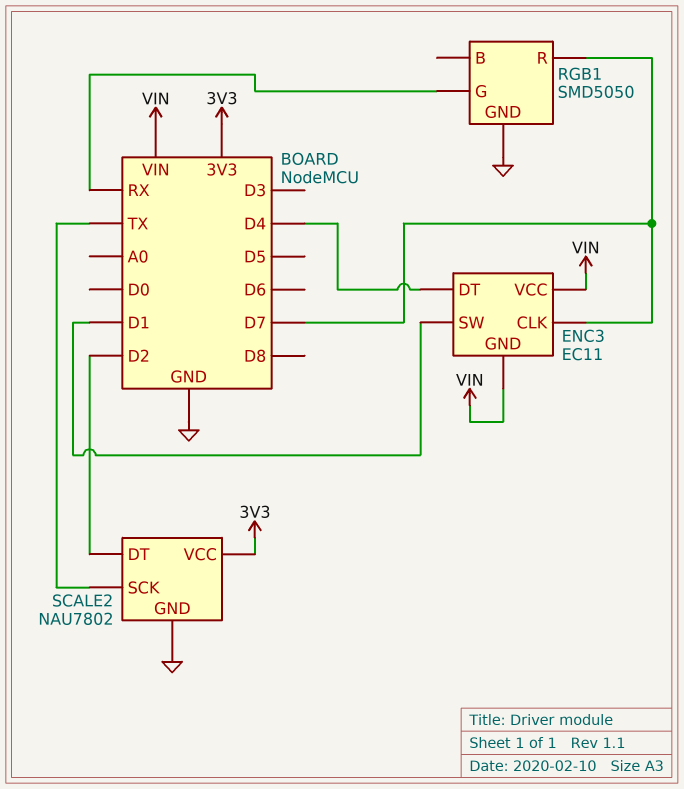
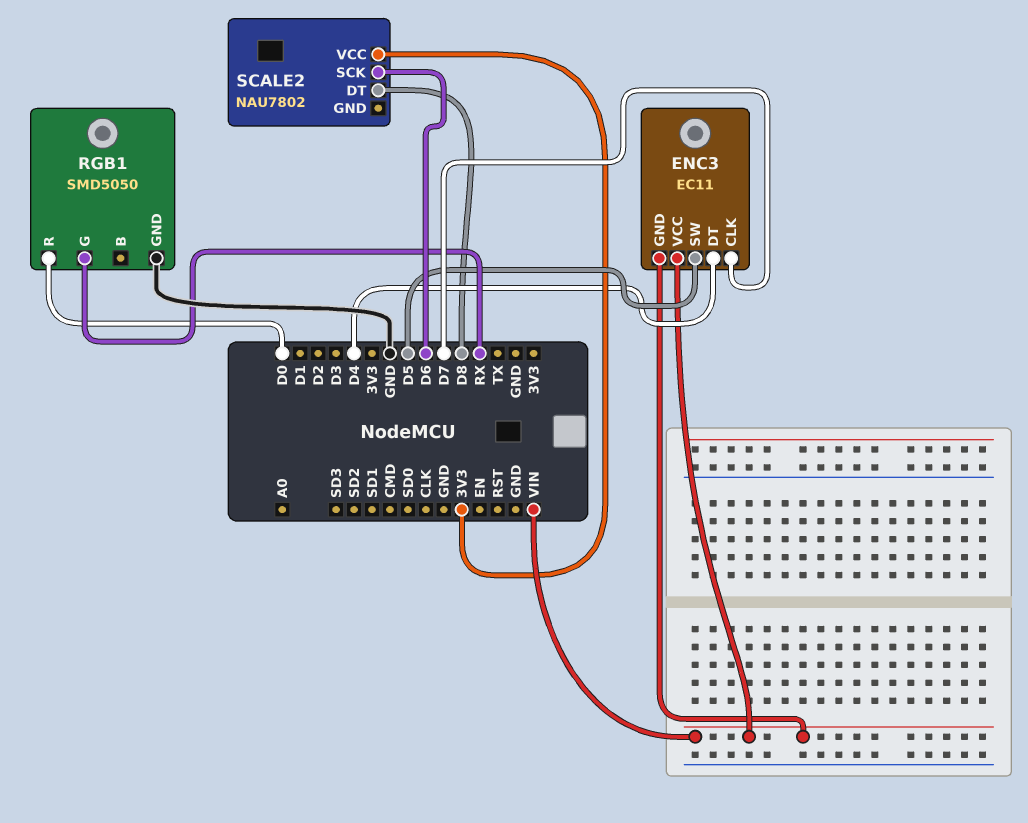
ENC3 pin SW: D1 -> D5
RGB1 pin R: D7 -> D0
SCALE2 pin DT: D2 -> D8
SCALE2 pin GND: GND -> none
SCALE2 pin SCK: TX -> D6

